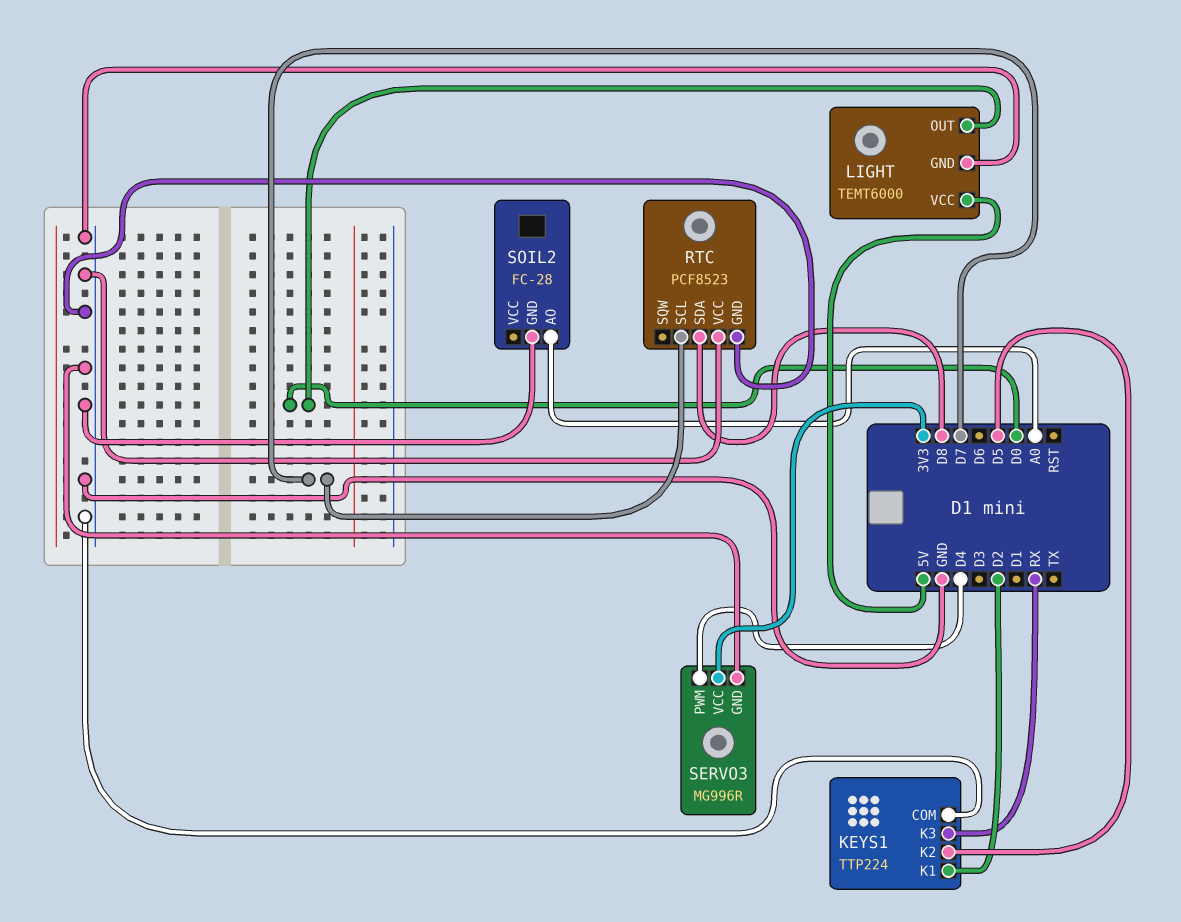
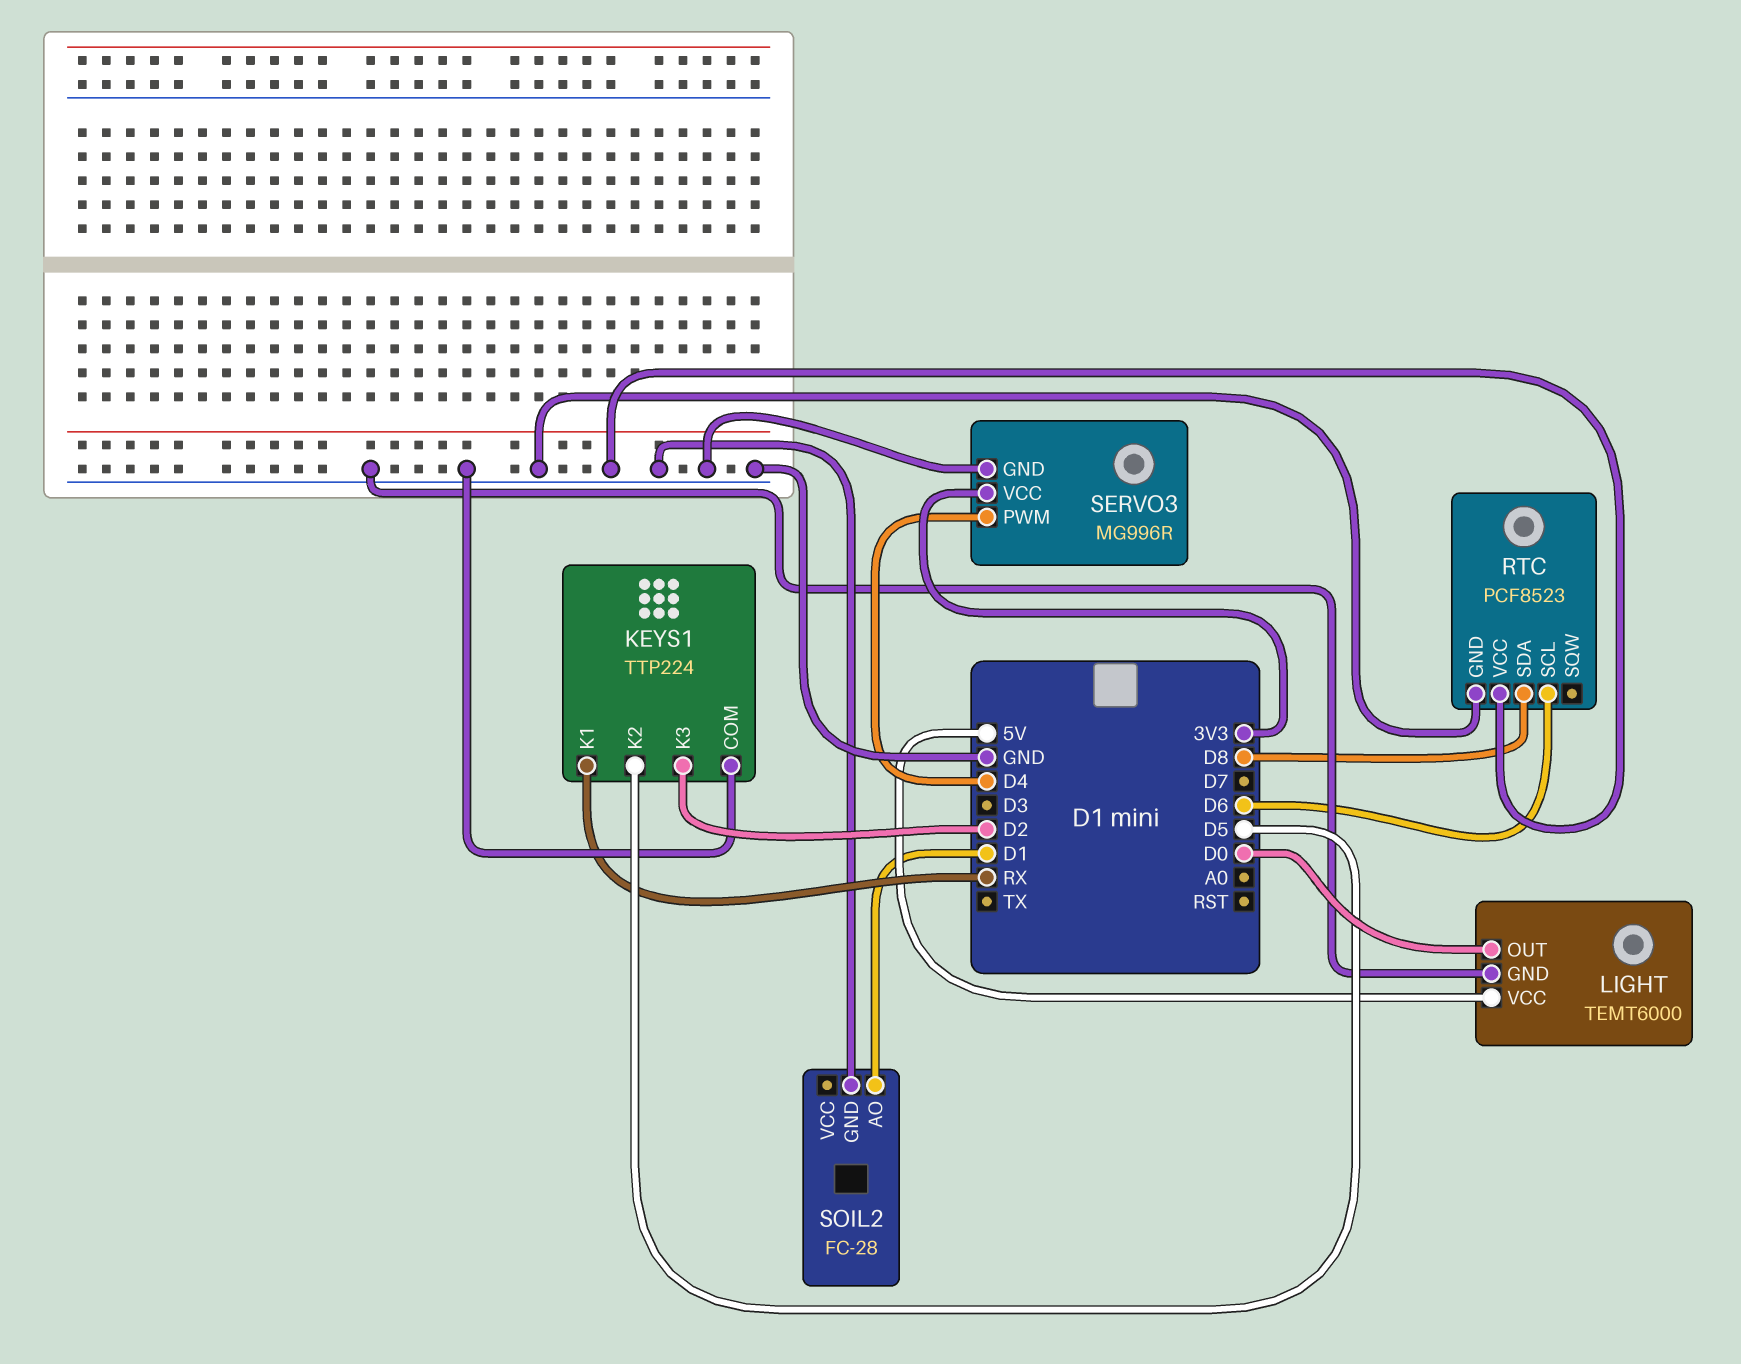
KEYS1 pin K1: D2 -> RX
KEYS1 pin K3: RX -> D2
RTC pin SCL: D7 -> D6
SOIL2 pin AO: A0 -> D1

